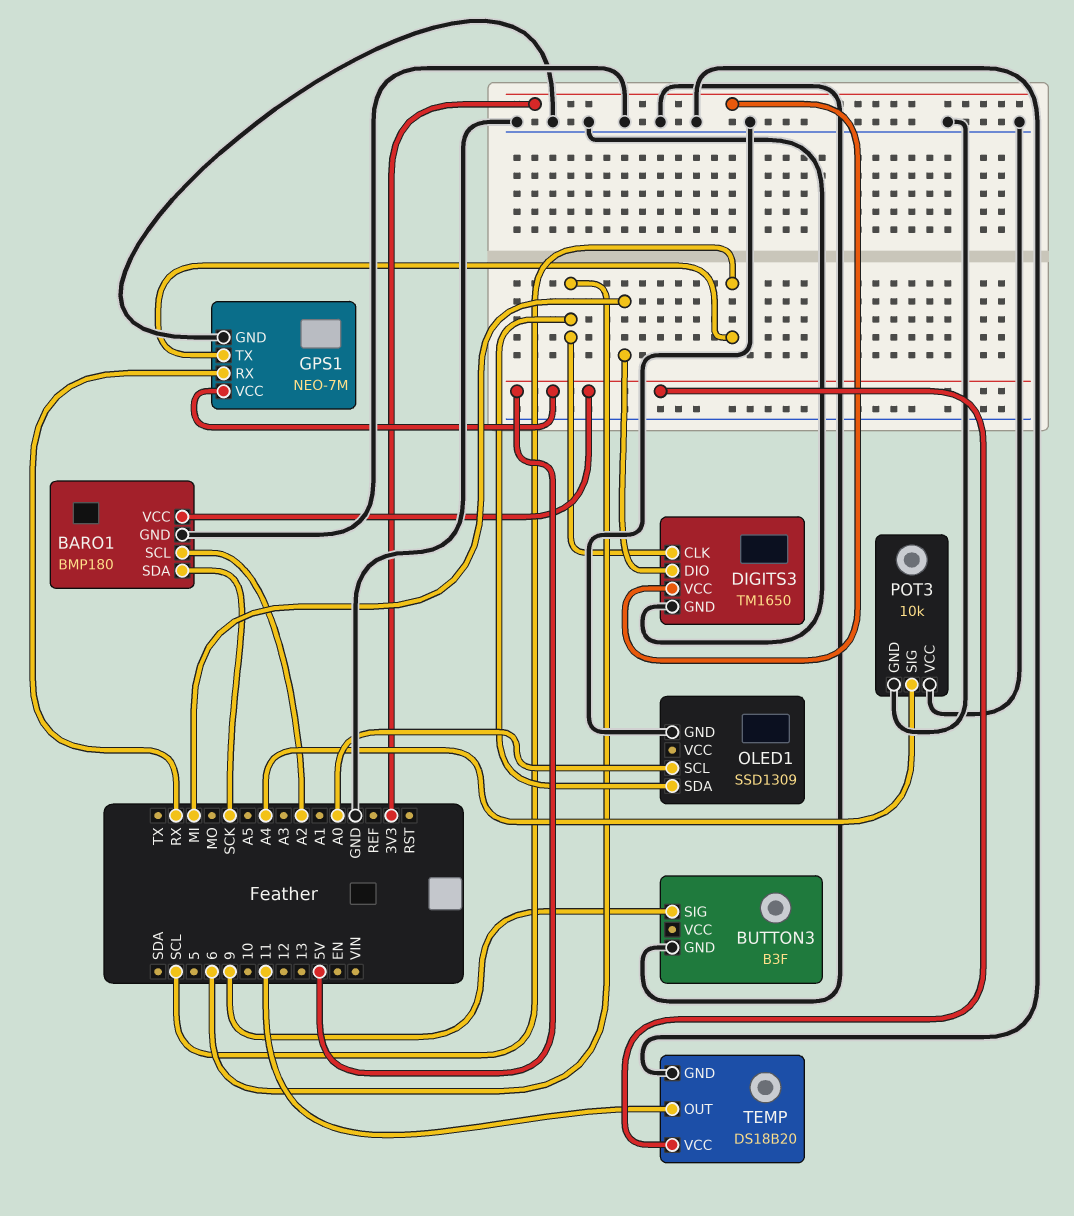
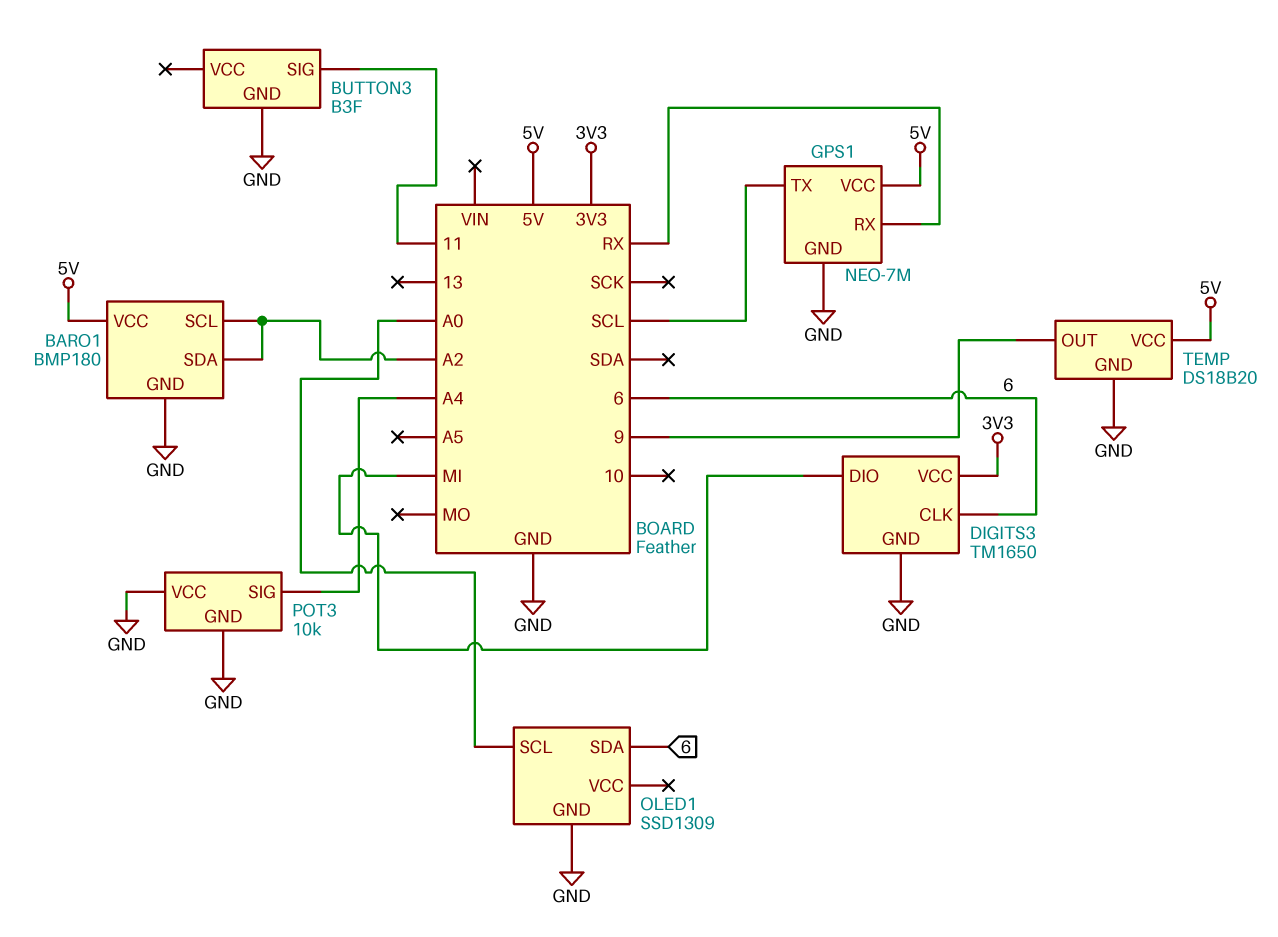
BARO1 pin SDA: SCK -> A2
BUTTON3 pin SIG: 9 -> 11
TEMP pin OUT: 11 -> 9

